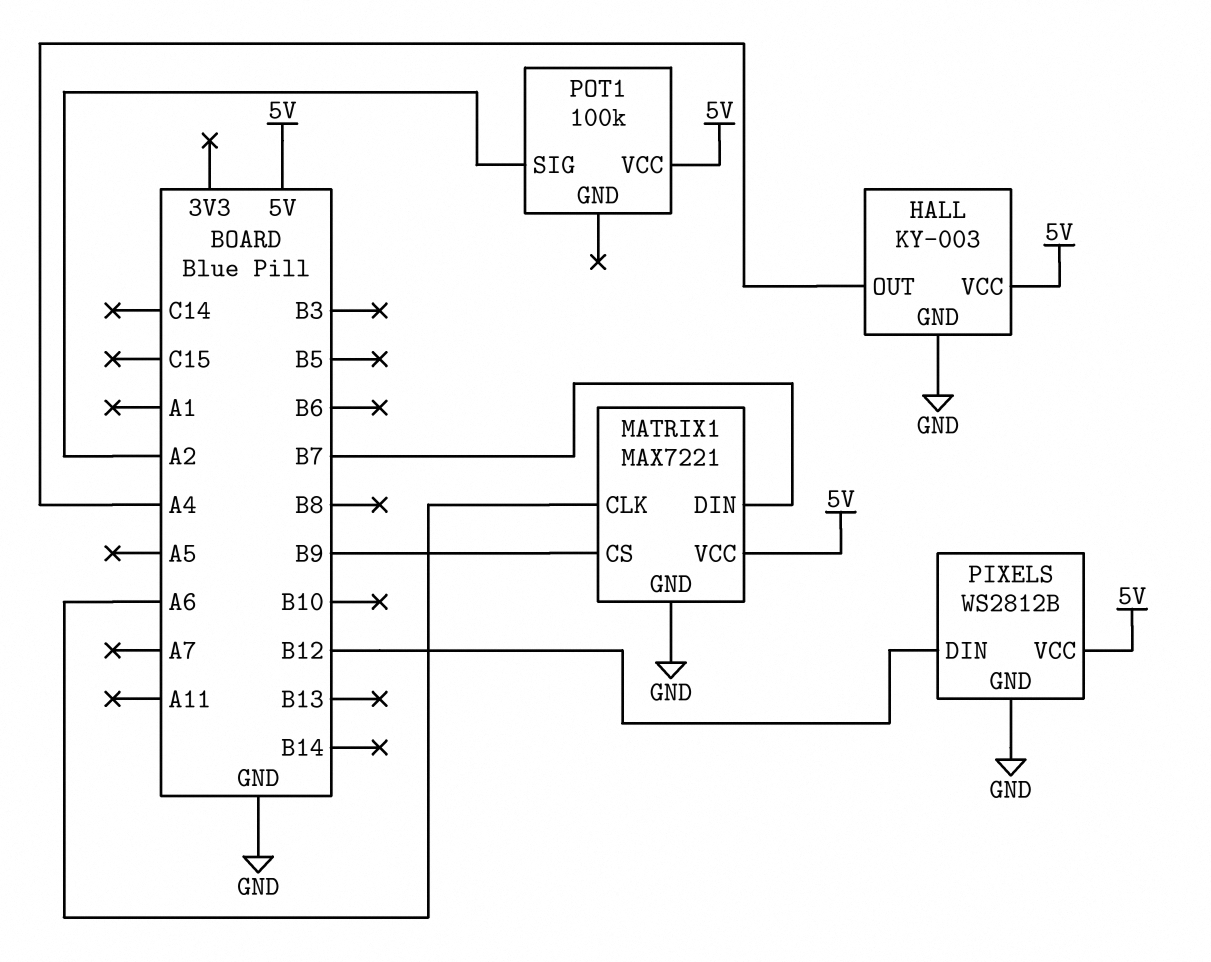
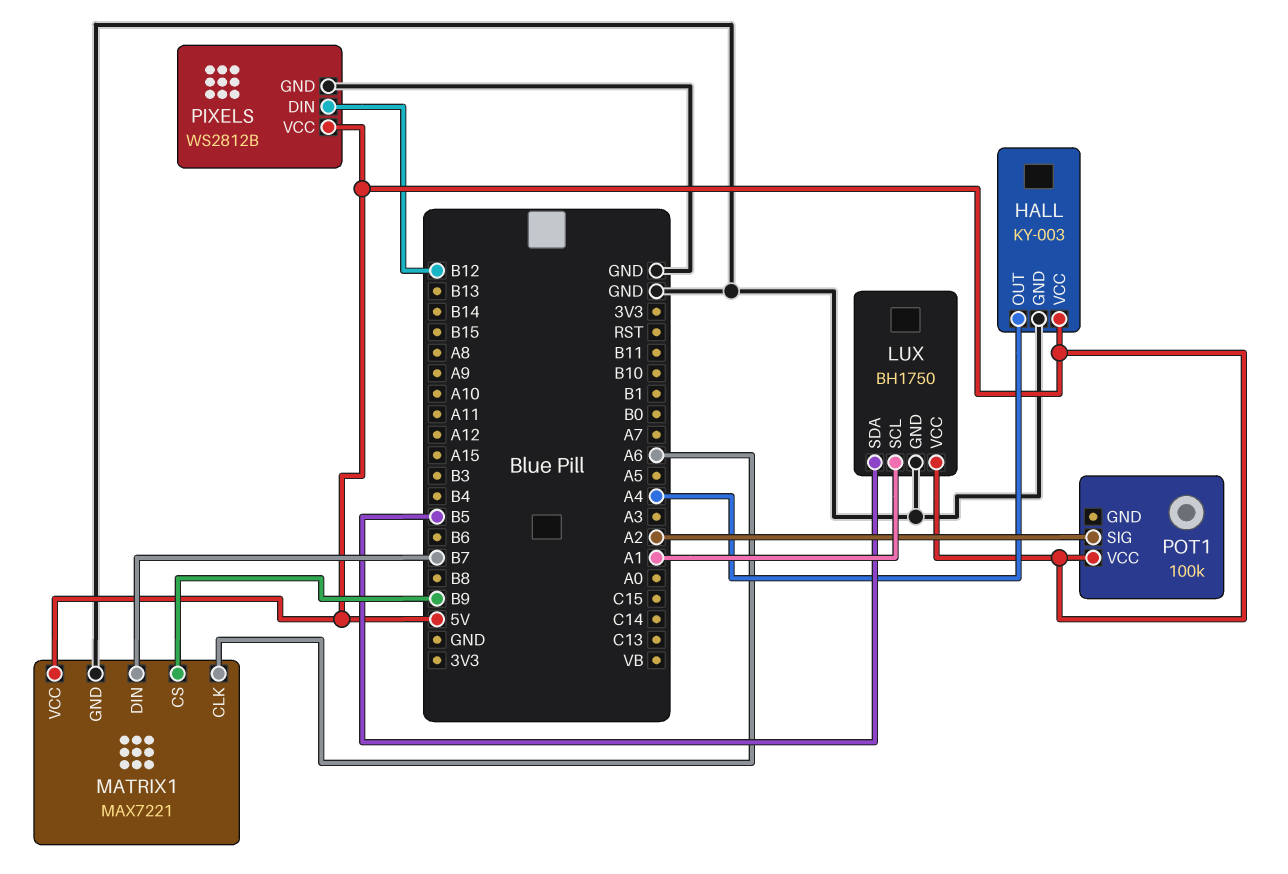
LUX: none -> BH1750
LUX pin GND: none -> GND
LUX pin SCL: none -> A1
LUX pin SDA: none -> B5
LUX pin VCC: none -> 5V

